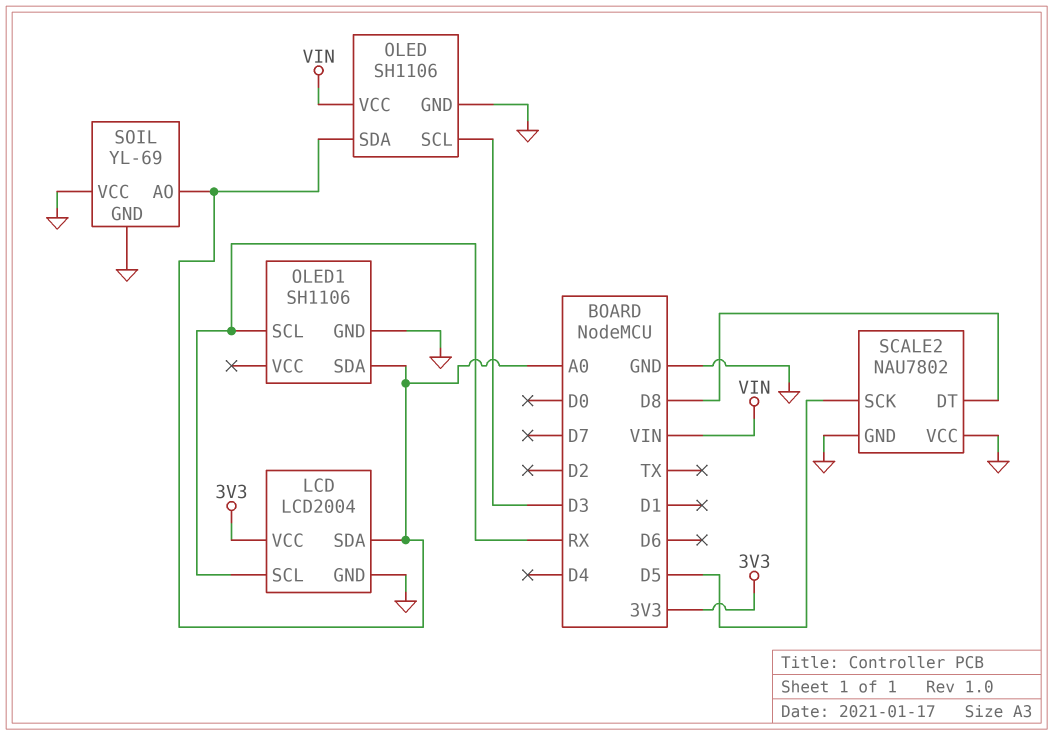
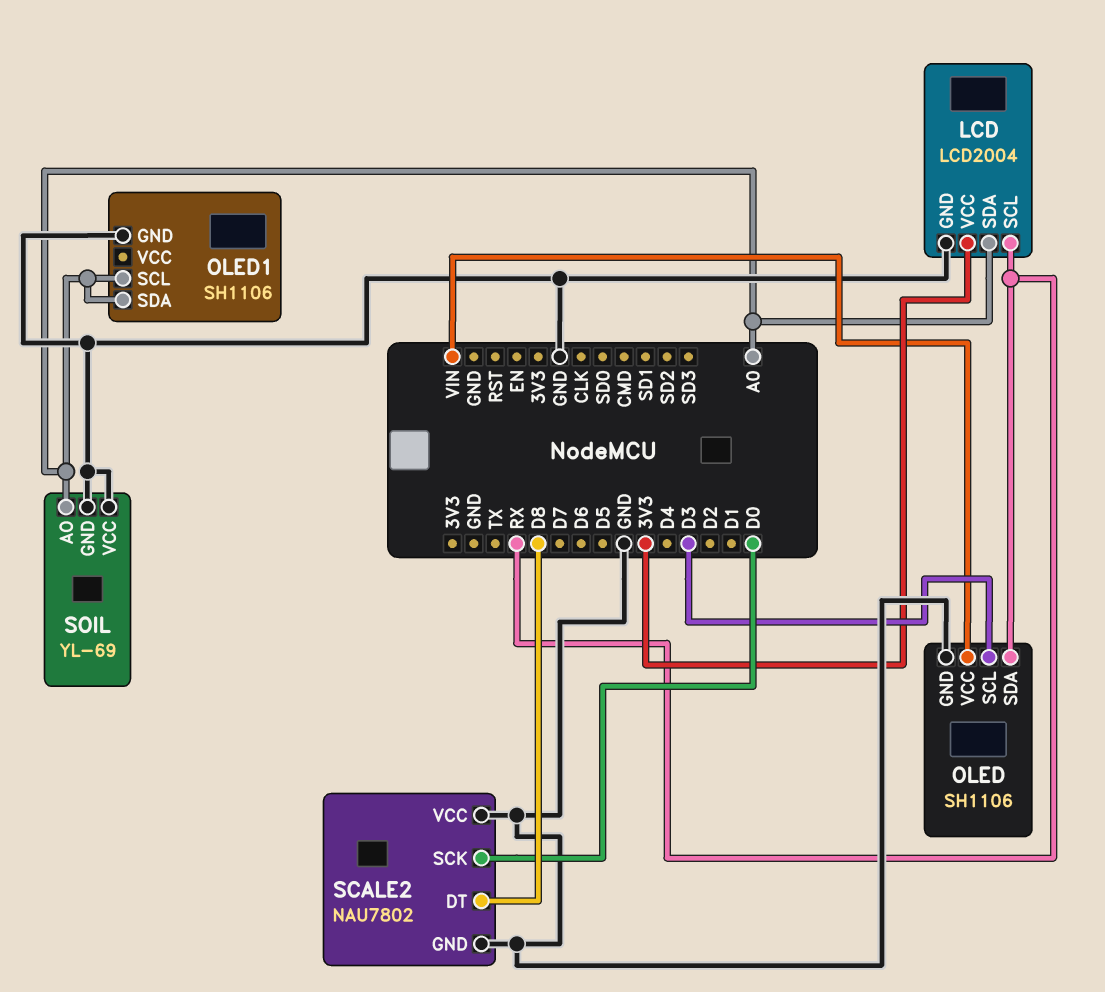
OLED pin SDA: A0 -> RX
OLED1 pin SCL: RX -> A0
SCALE2 pin SCK: D5 -> D0

